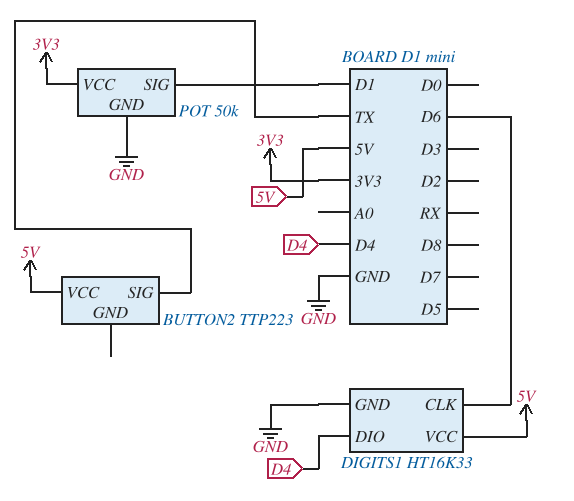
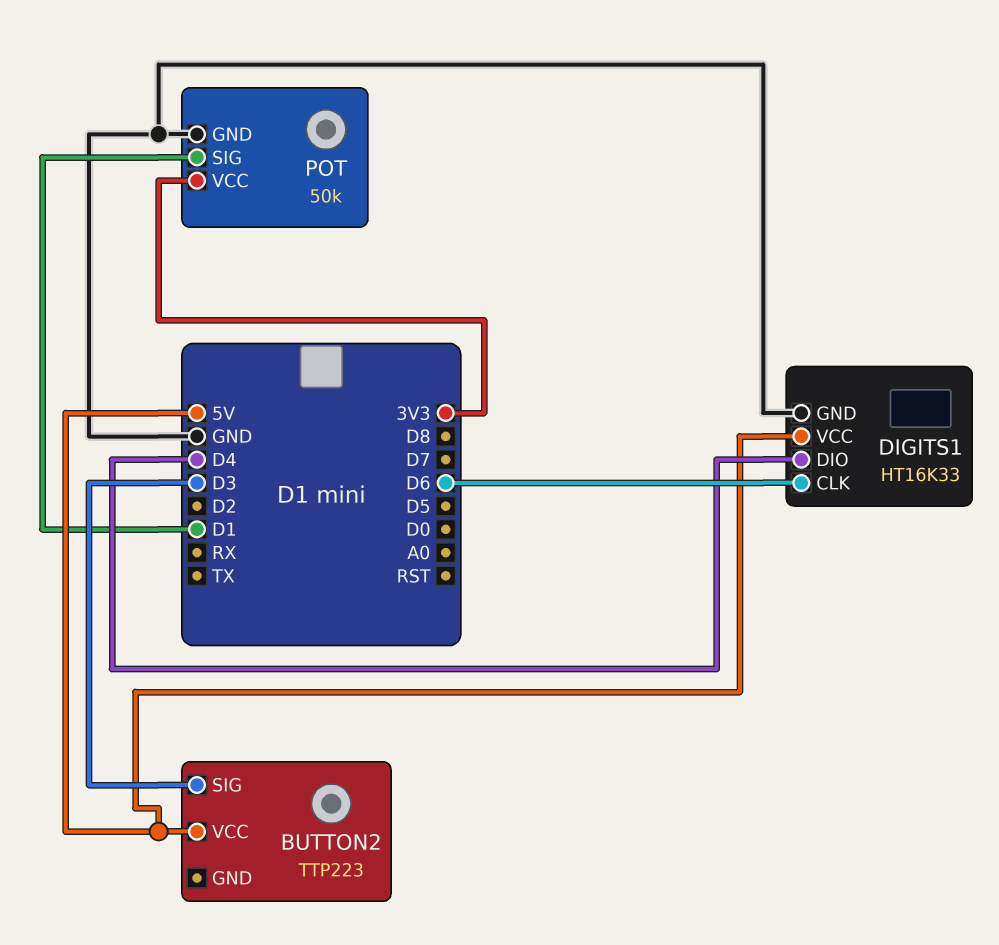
BUTTON2 pin SIG: TX -> D3

